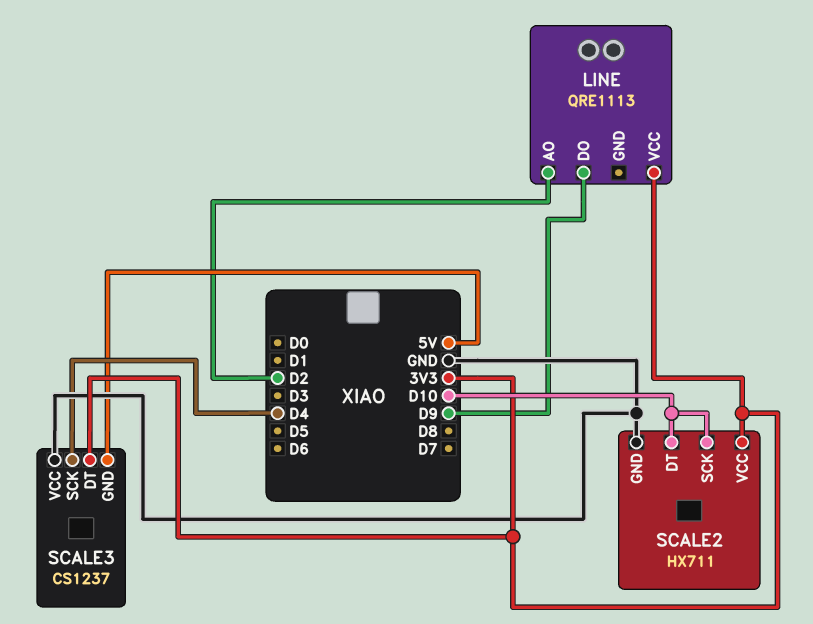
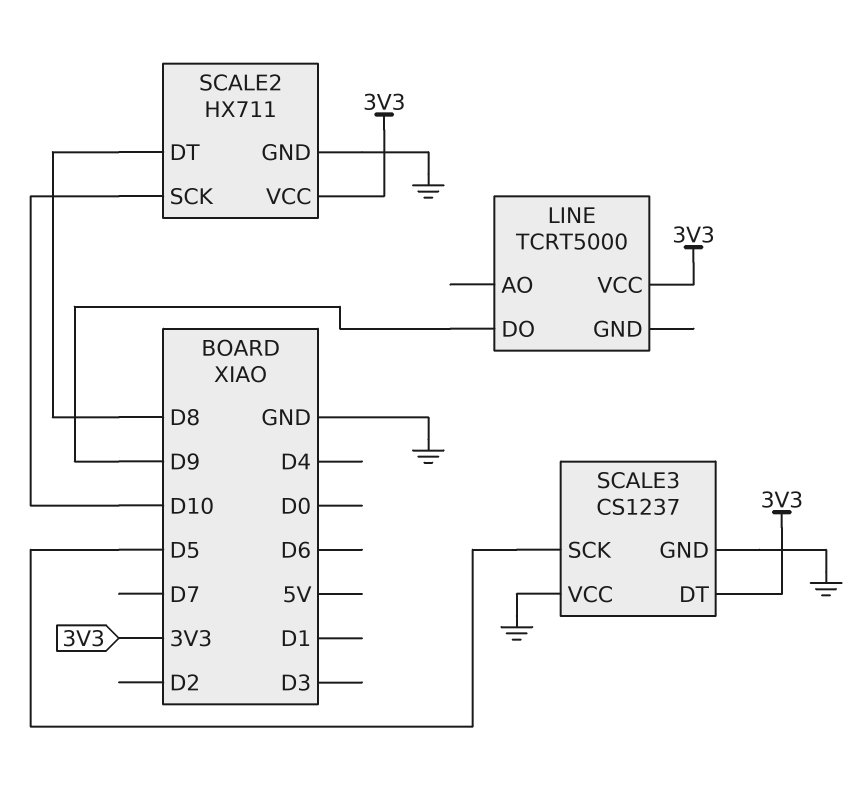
LINE: QRE1113 -> TCRT5000
LINE pin AO: D2 -> none
SCALE2 pin DT: D10 -> D8
SCALE3 pin GND: 5V -> GND
SCALE3 pin SCK: D4 -> D5

